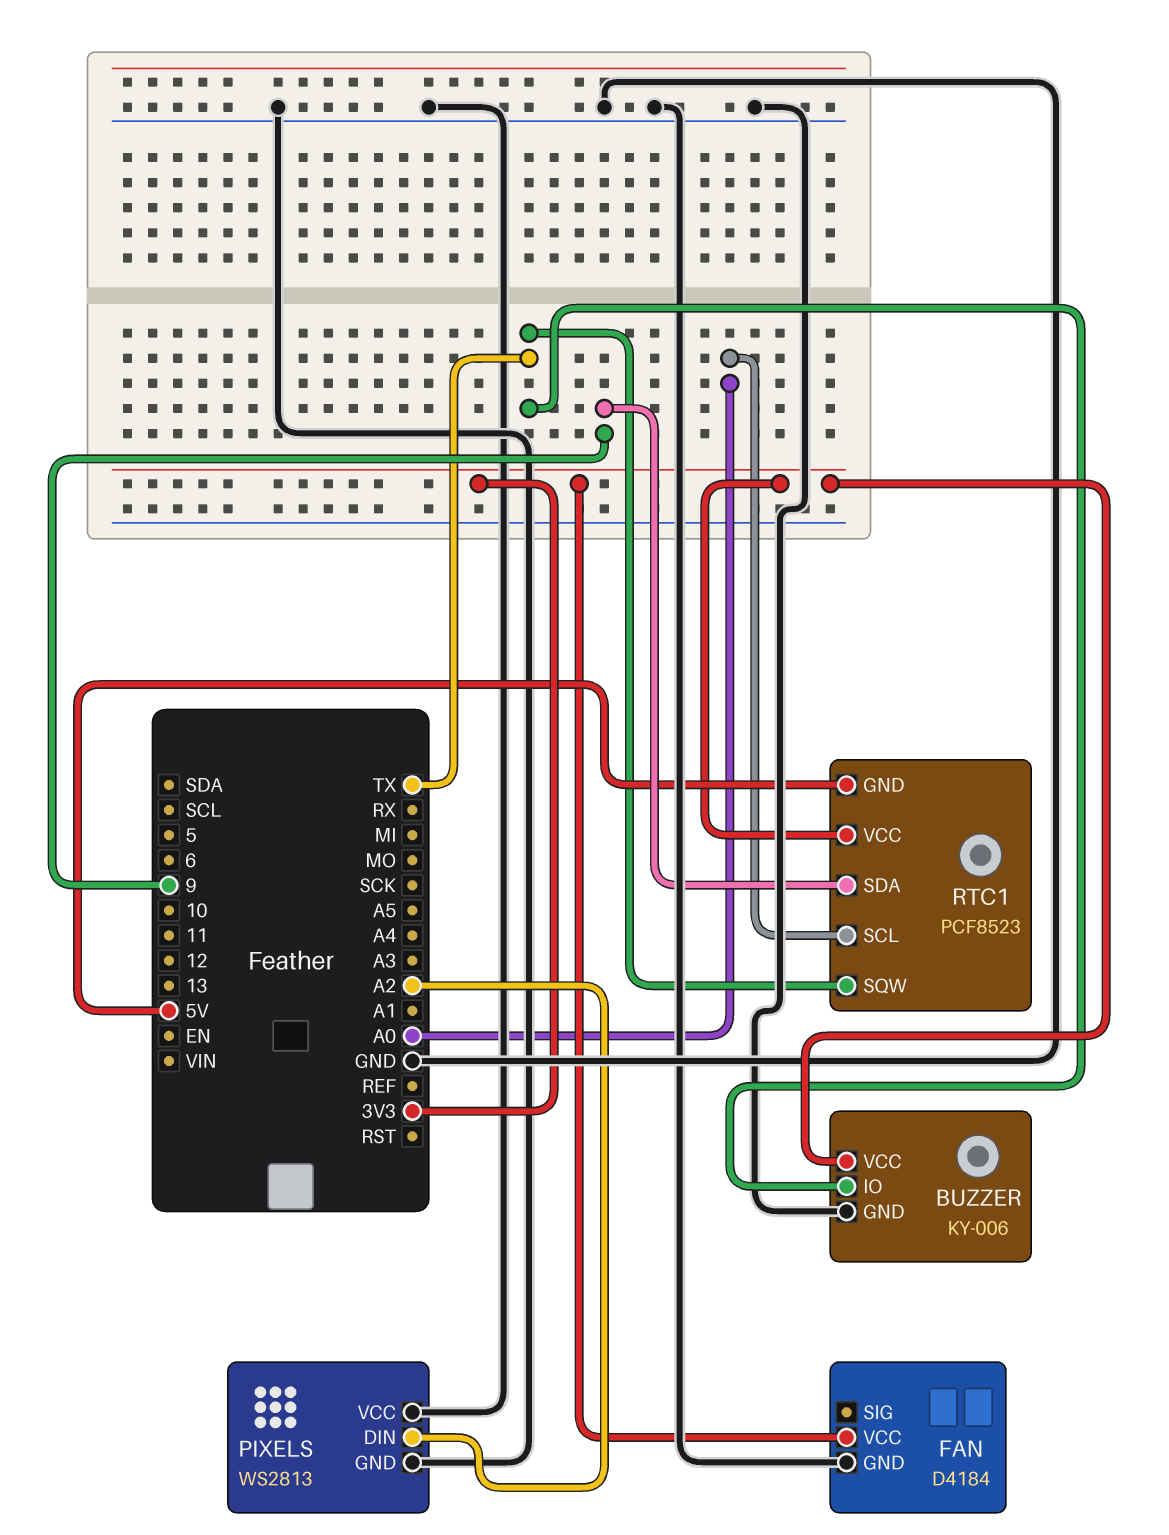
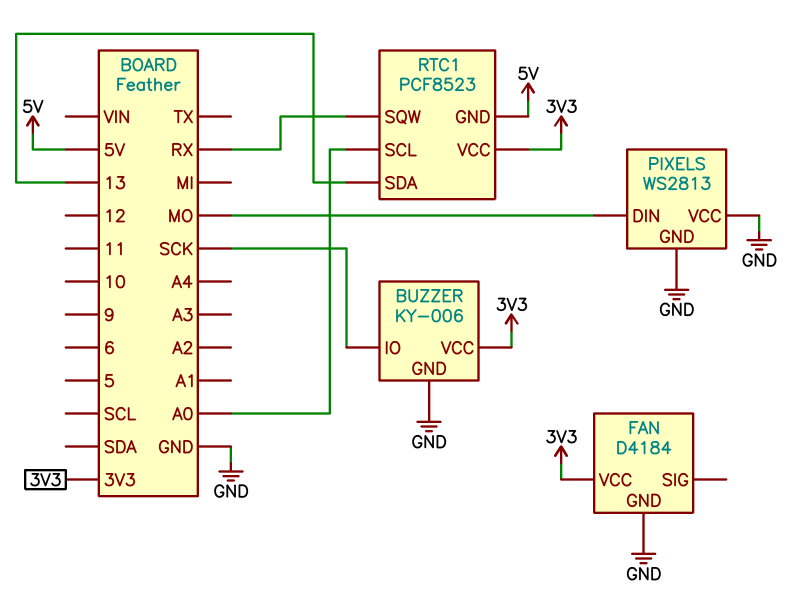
BUZZER pin IO: TX -> SCK
PIXELS pin DIN: A2 -> MO
RTC1 pin SDA: 9 -> 13
RTC1 pin SQW: TX -> RX

